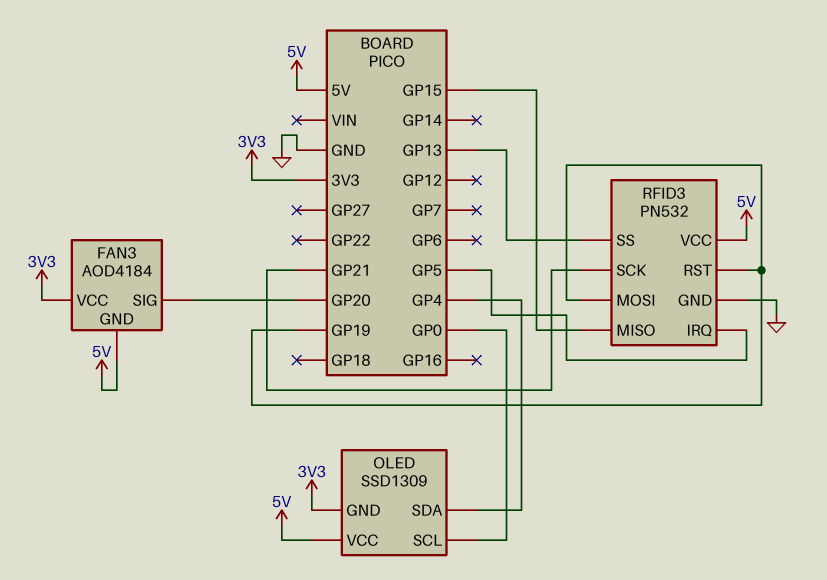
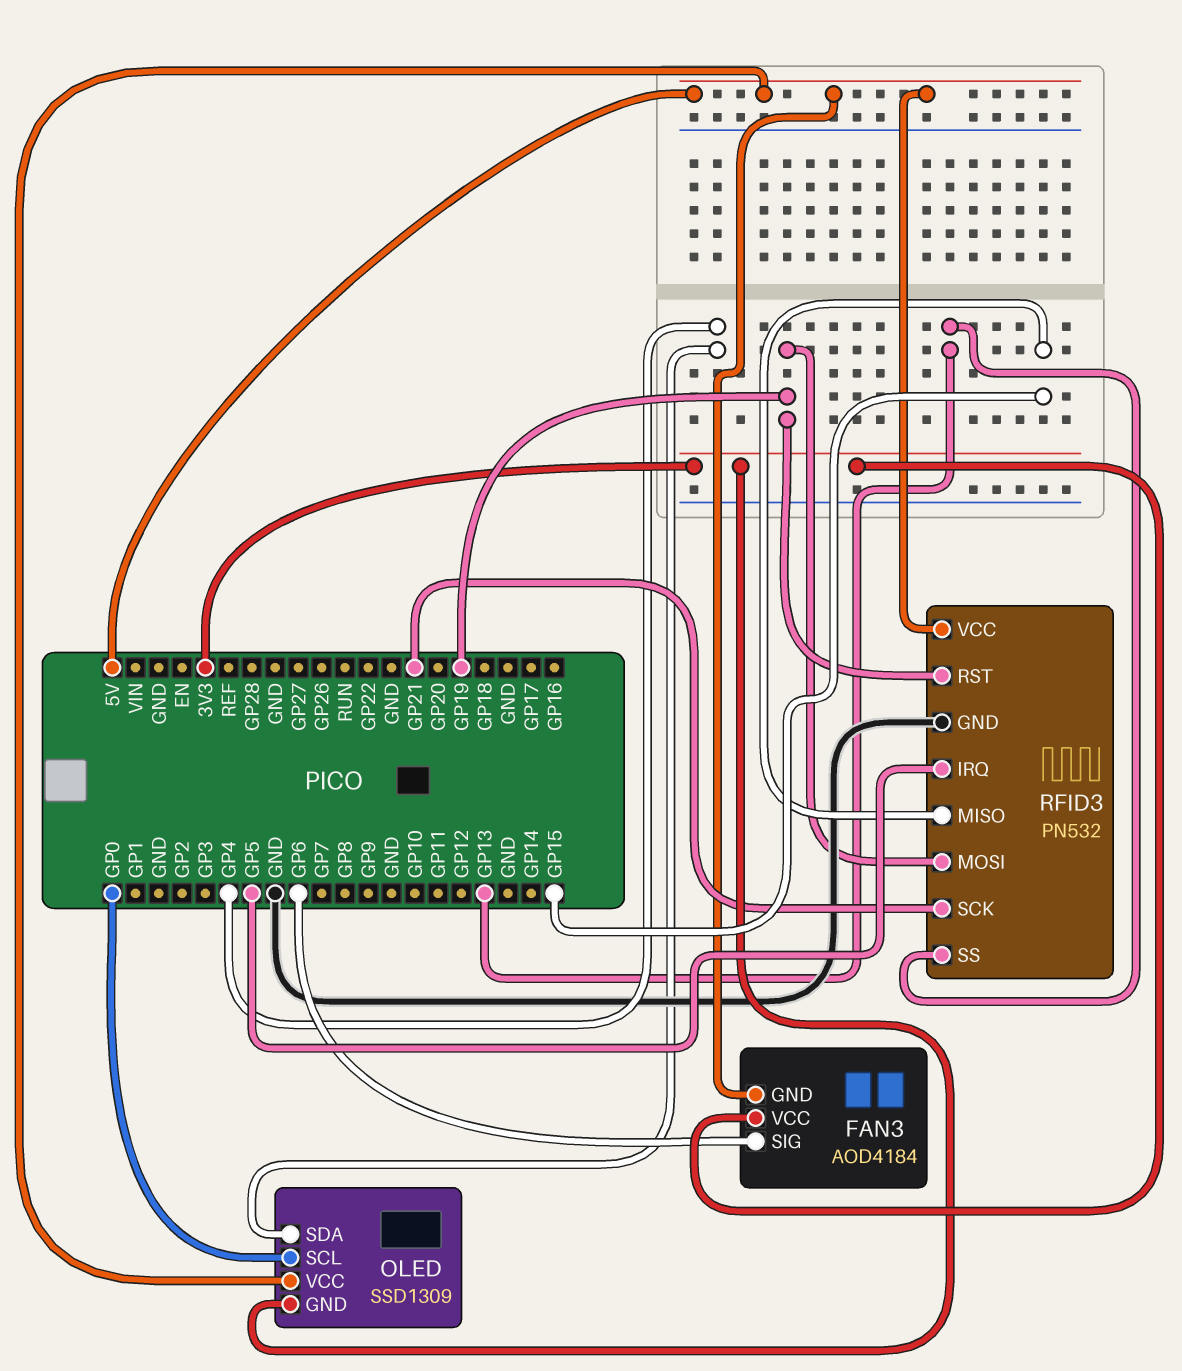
FAN3 pin SIG: GP20 -> GP6

